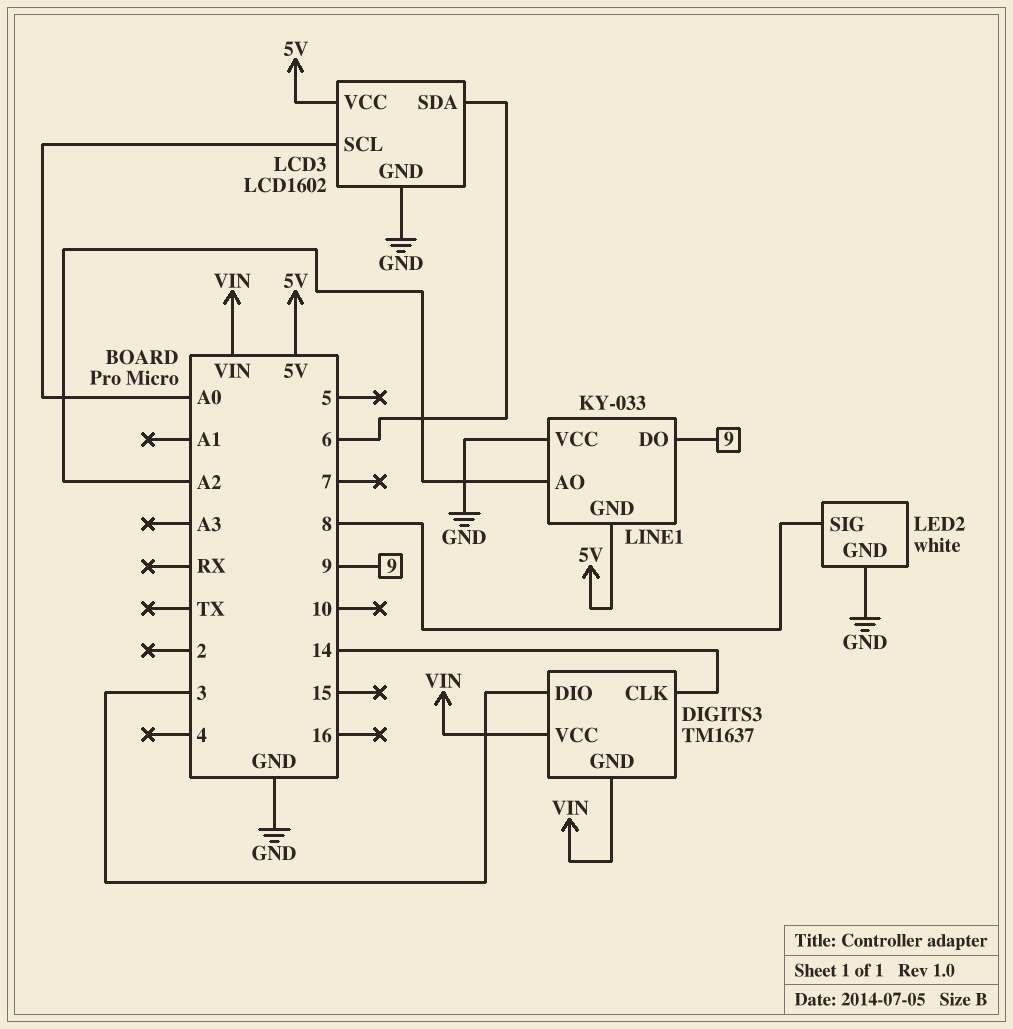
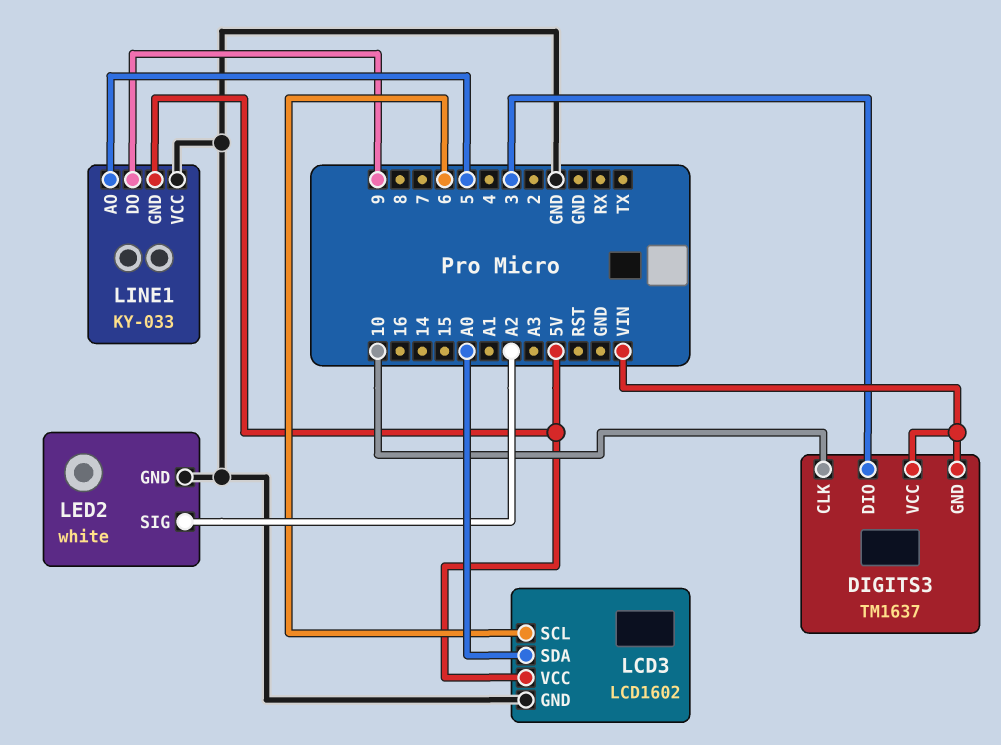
DIGITS3 pin CLK: 14 -> 10
LCD3 pin SCL: A0 -> 6
LCD3 pin SDA: 6 -> A0
LED2 pin SIG: 8 -> A2
LINE1 pin AO: A2 -> 5

